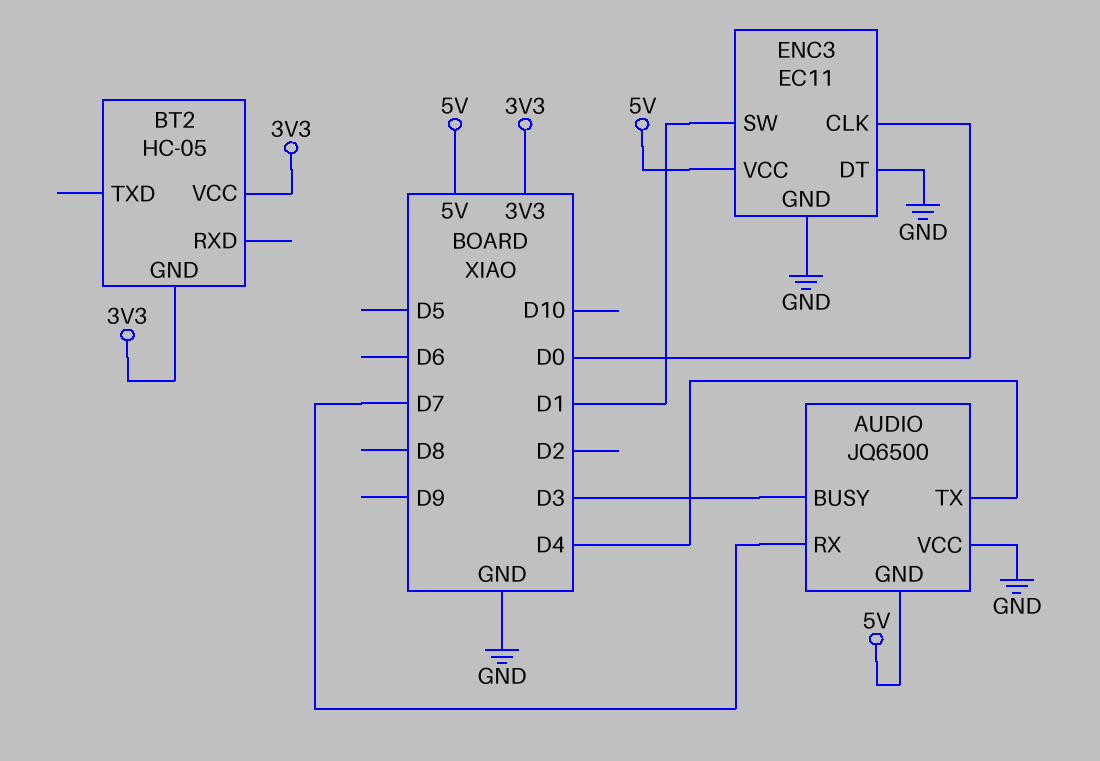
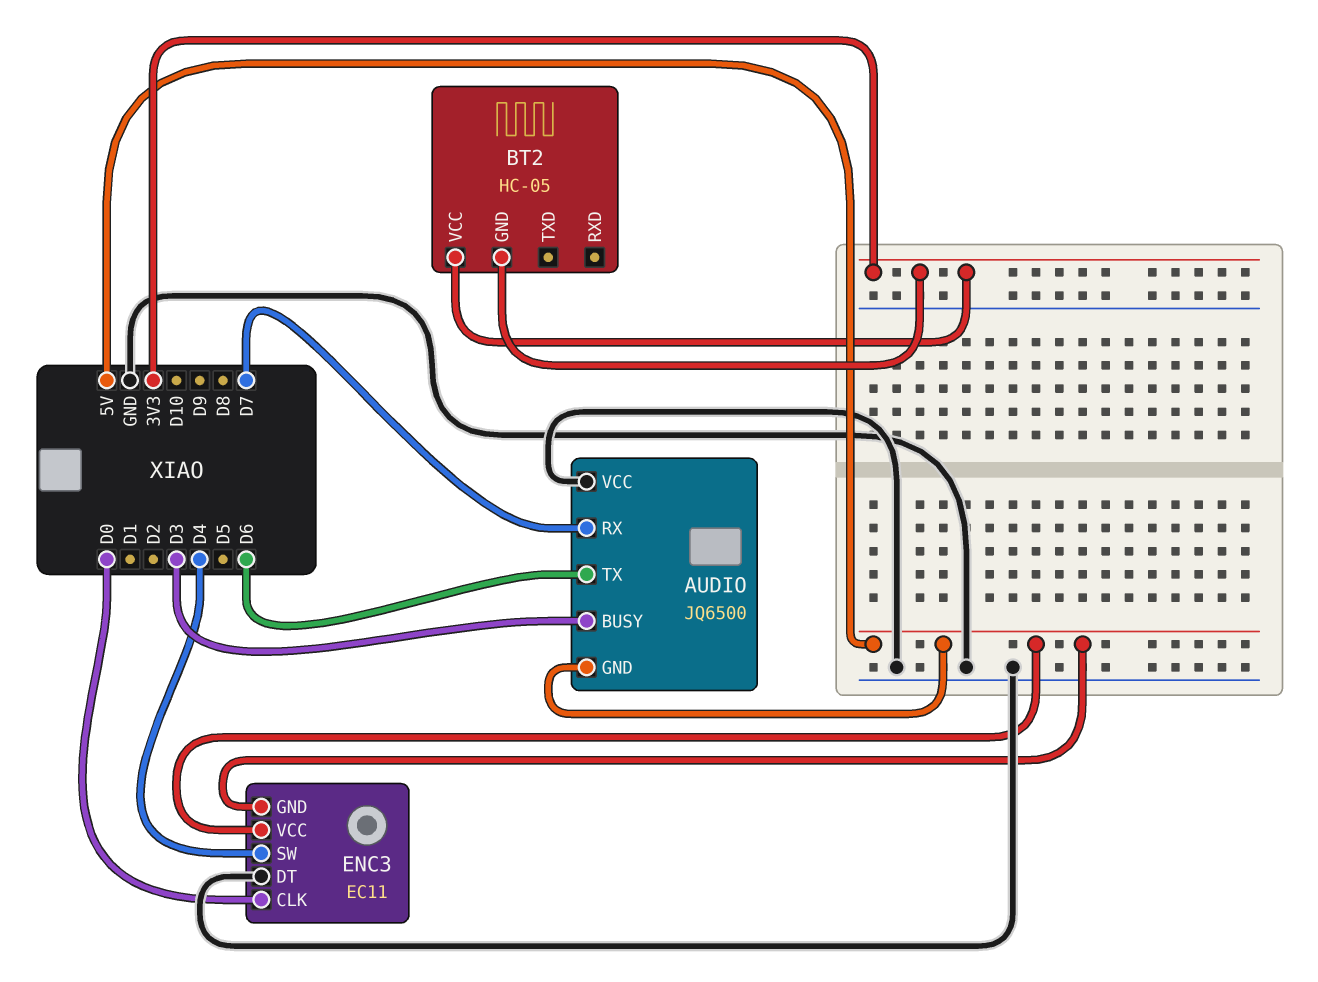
AUDIO pin TX: D4 -> D6
ENC3 pin GND: GND -> 5V
ENC3 pin SW: D1 -> D4

